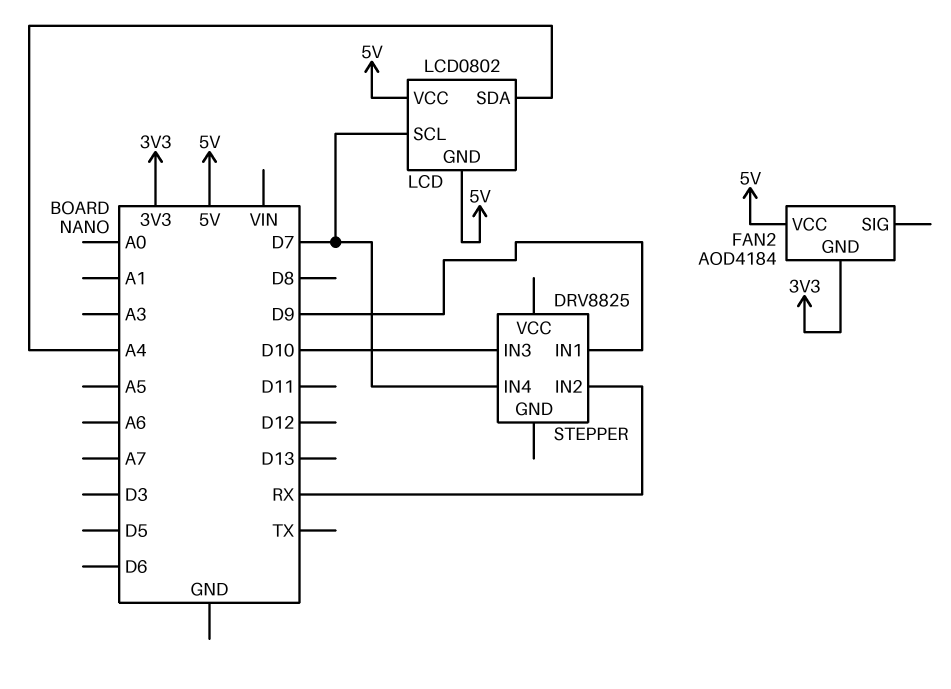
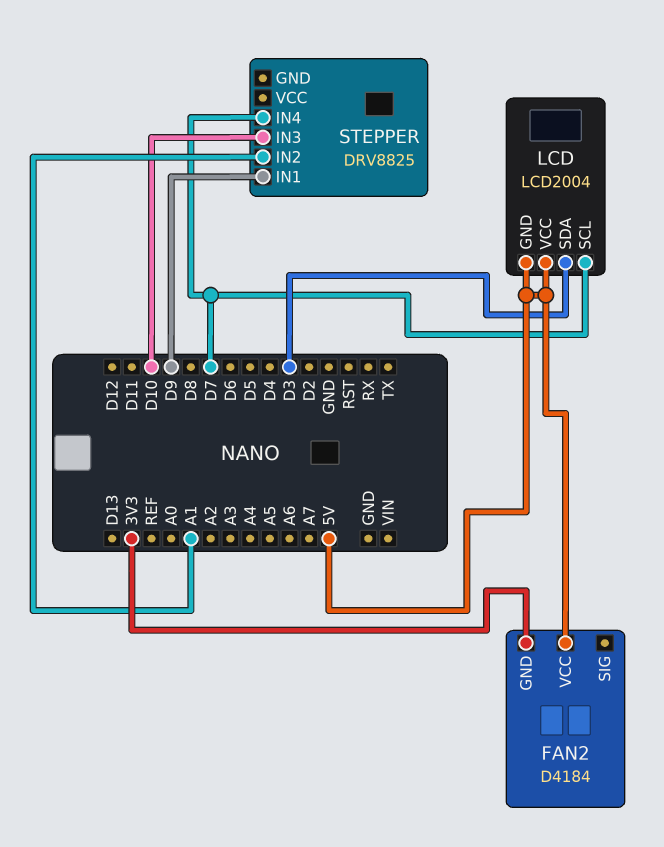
FAN2: AOD4184 -> D4184
LCD: LCD0802 -> LCD2004
LCD pin SDA: A4 -> D3
STEPPER pin IN2: RX -> A1

